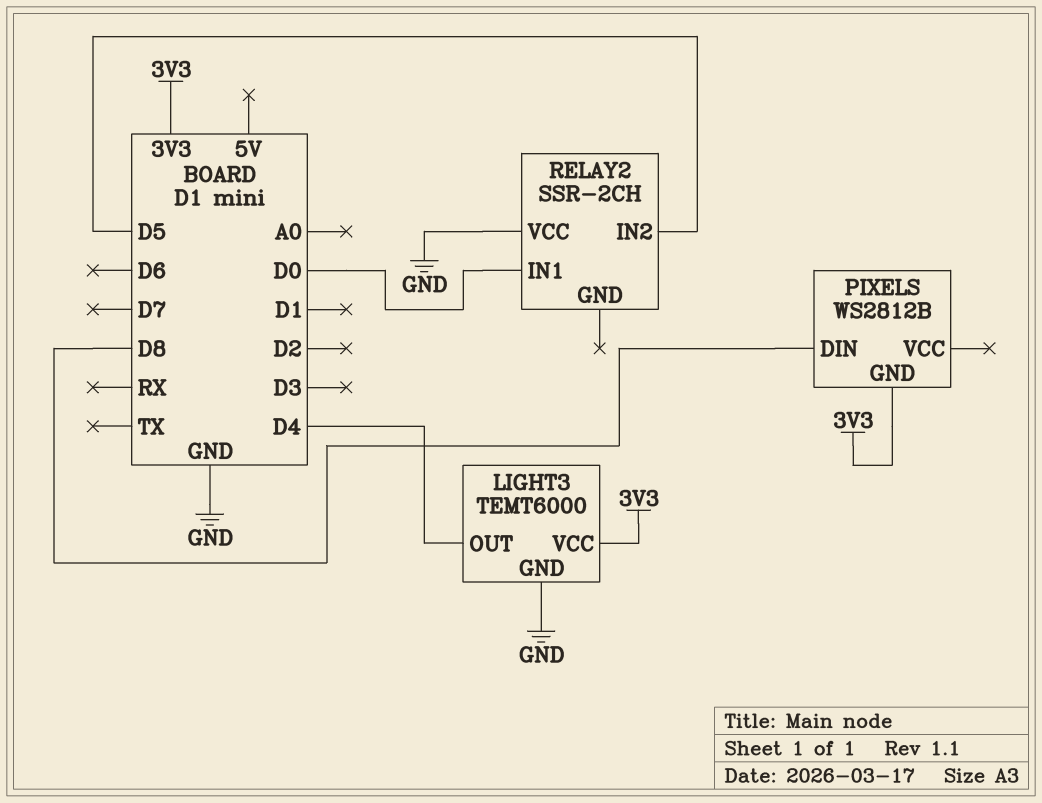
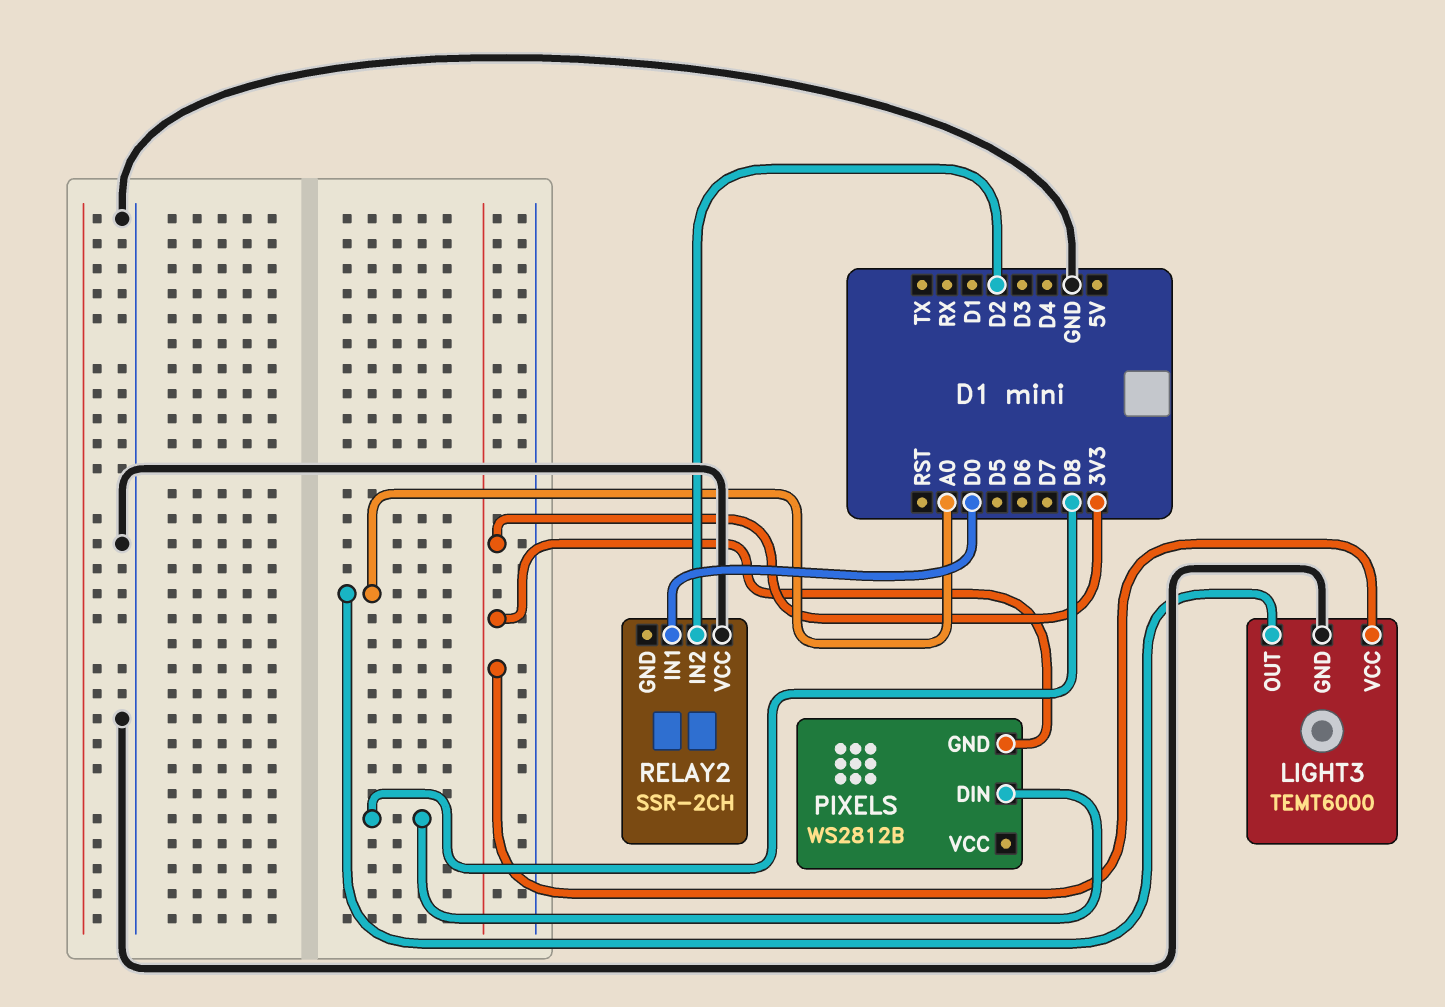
LIGHT3 pin OUT: D4 -> A0
RELAY2 pin IN2: D5 -> D2

